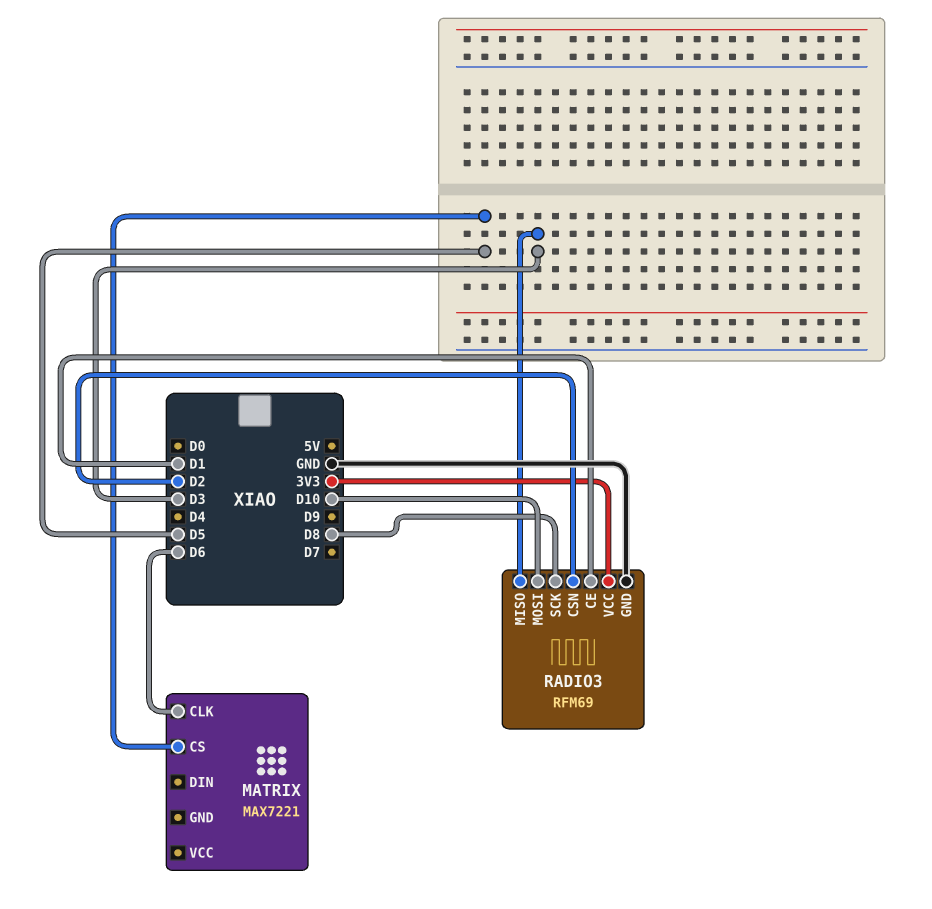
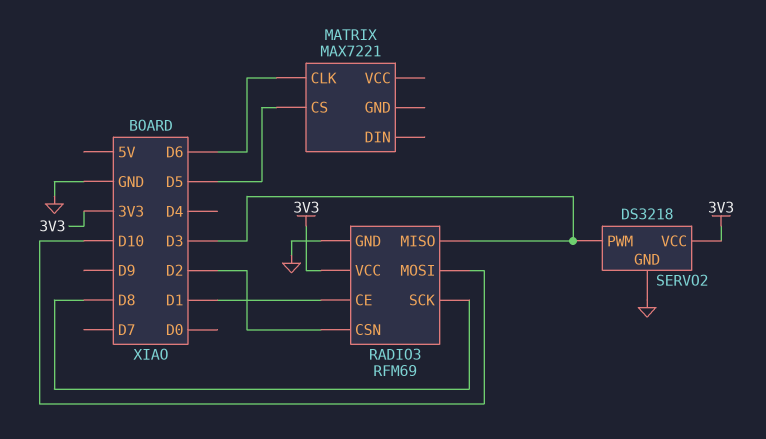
SERVO2: none -> DS3218
SERVO2 pin GND: none -> GND
SERVO2 pin PWM: none -> D3
SERVO2 pin VCC: none -> 3V3

